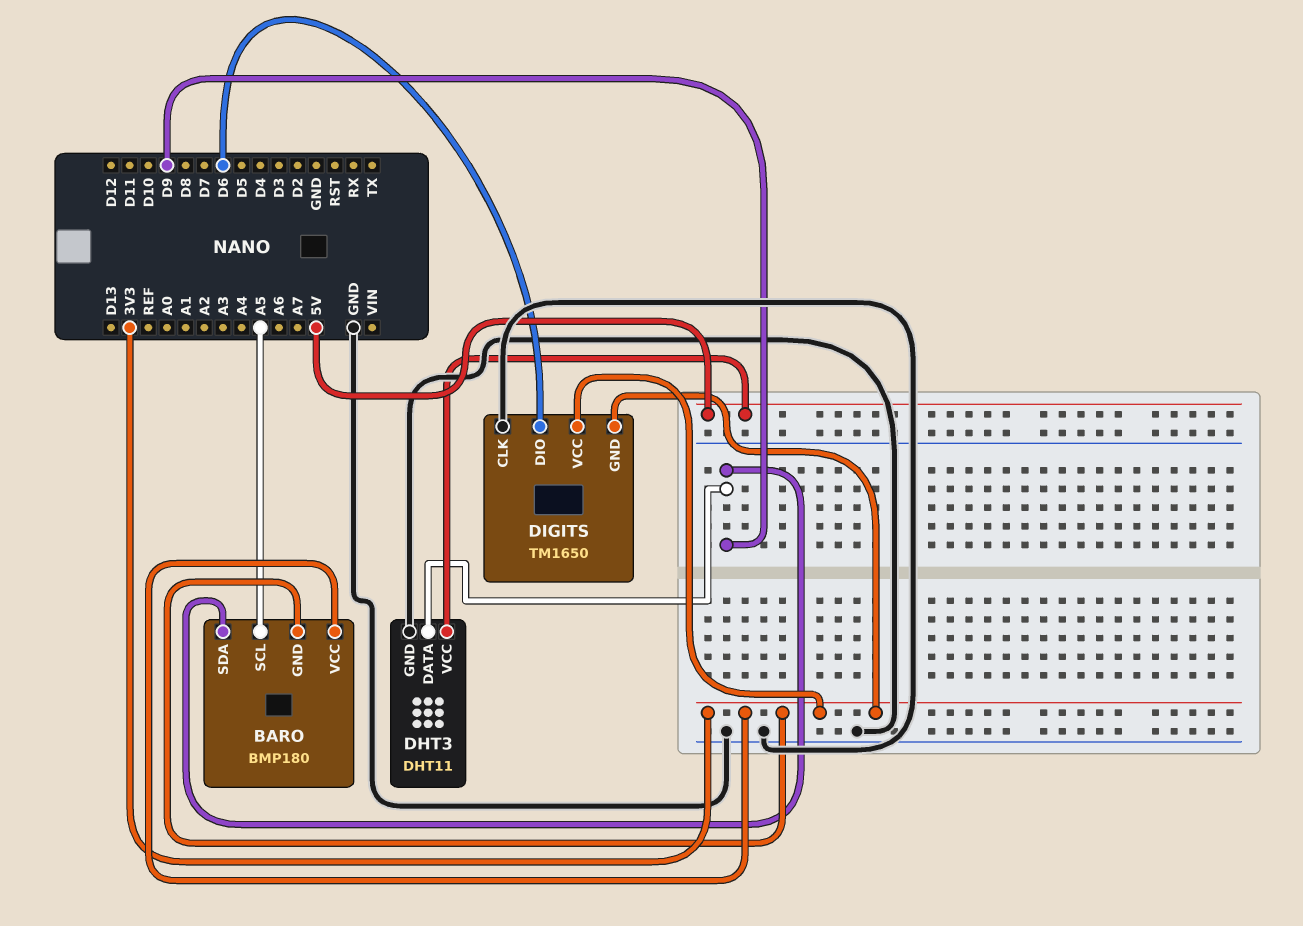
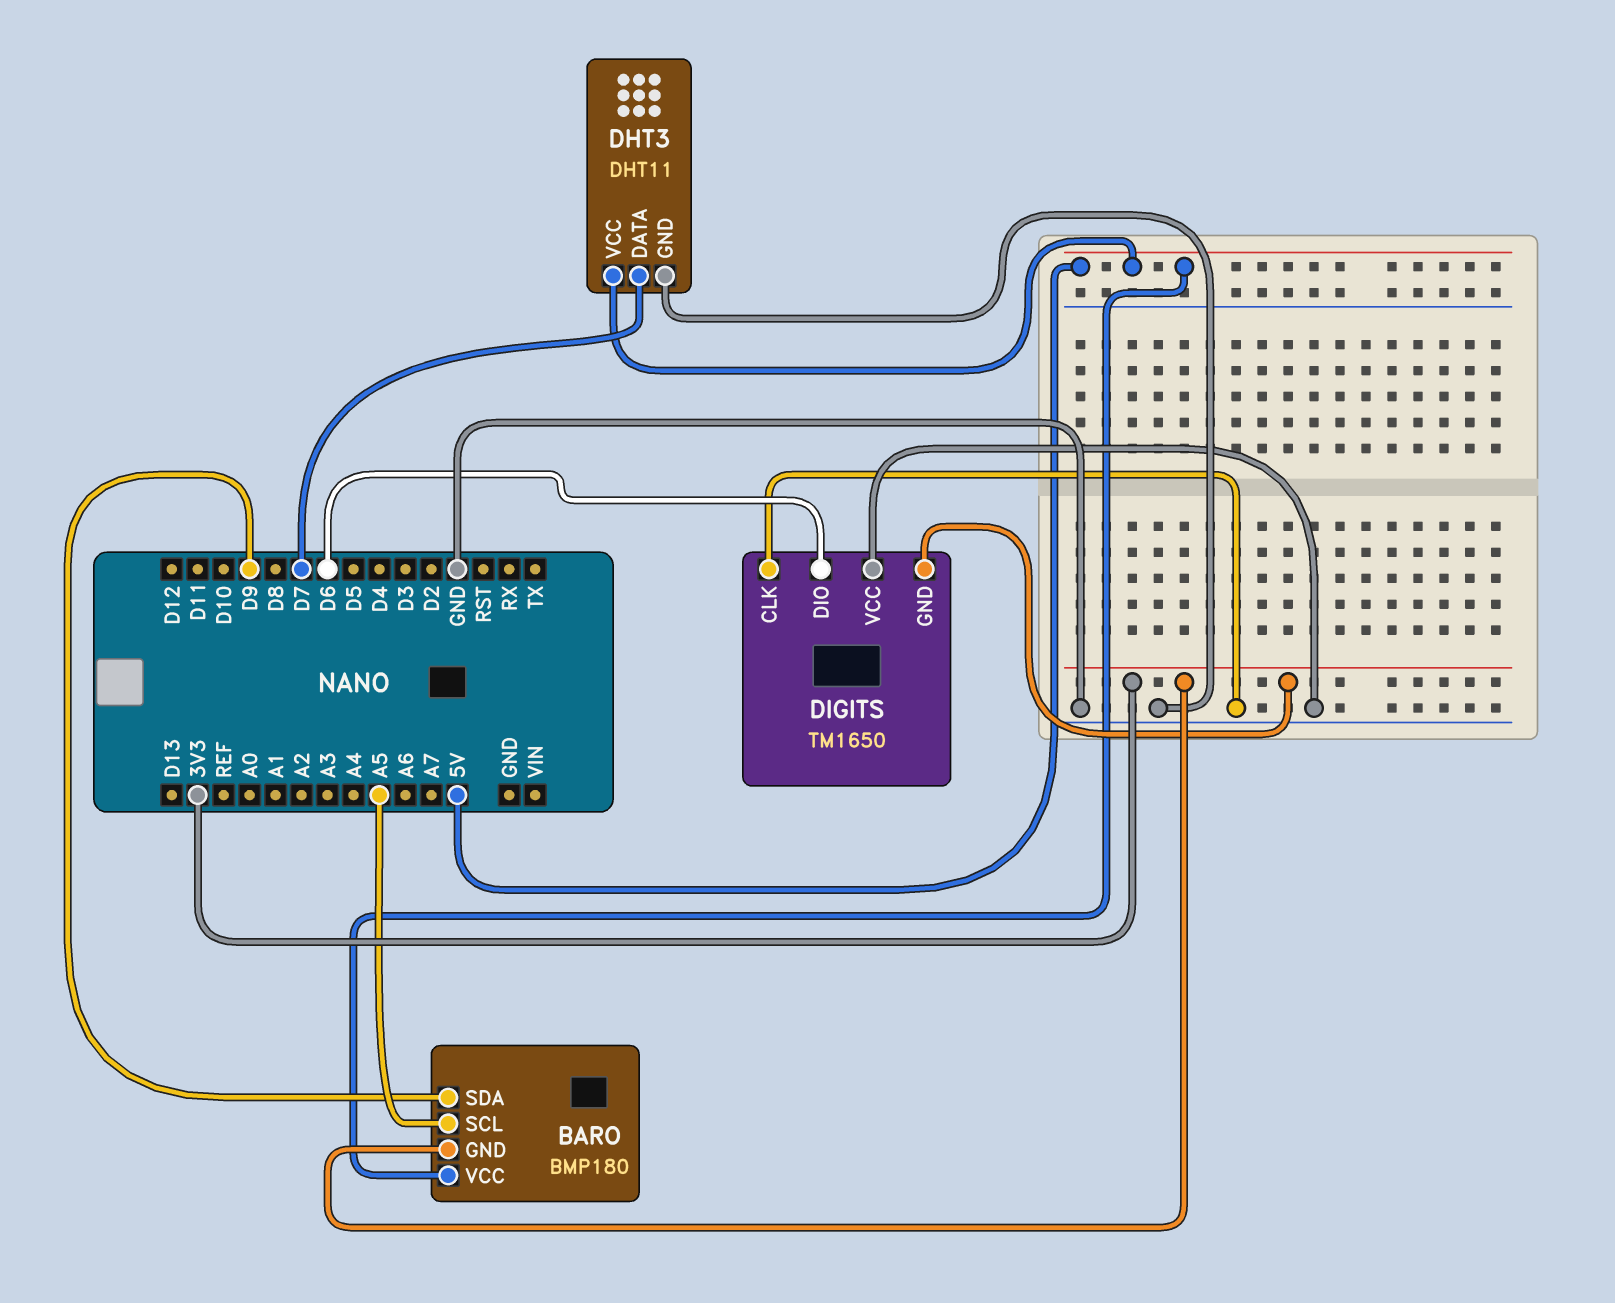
BARO pin VCC: 3V3 -> 5V
DHT3 pin DATA: D9 -> D7
DIGITS pin VCC: 3V3 -> GND

